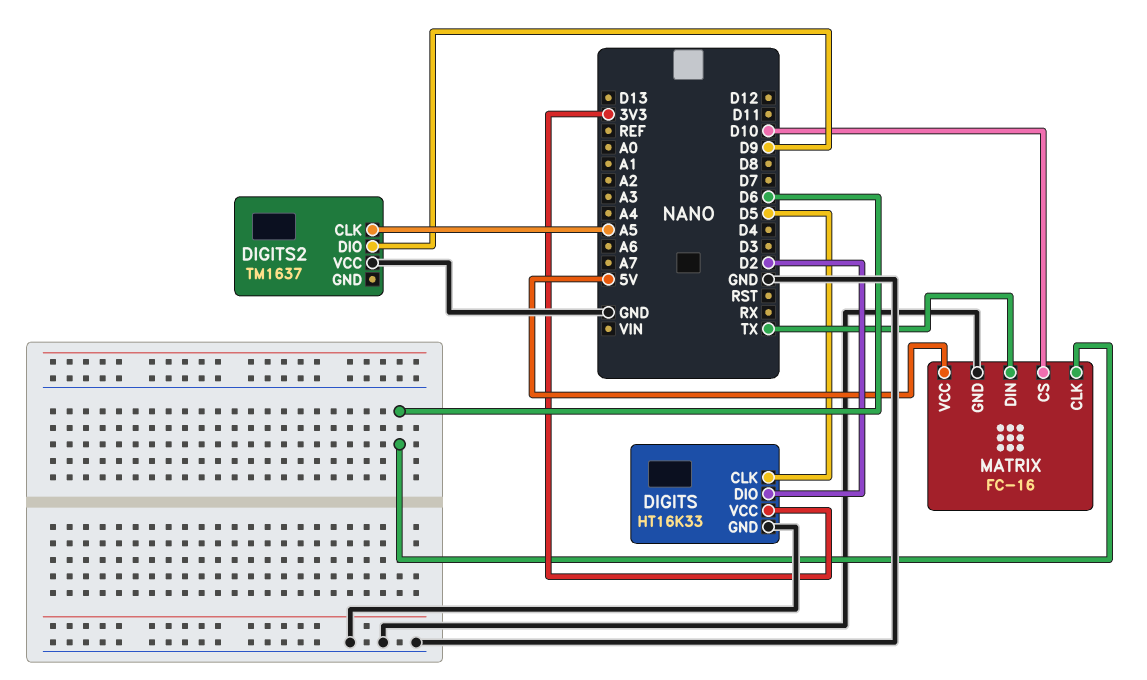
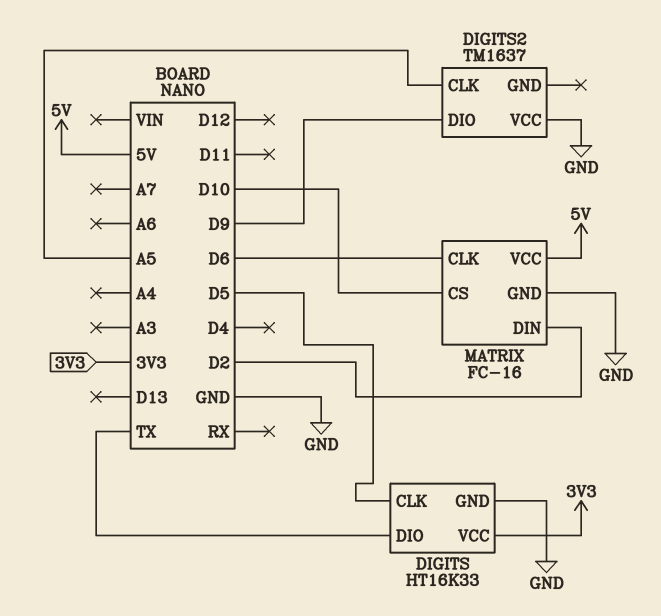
DIGITS pin DIO: D2 -> TX
MATRIX pin DIN: TX -> D2

